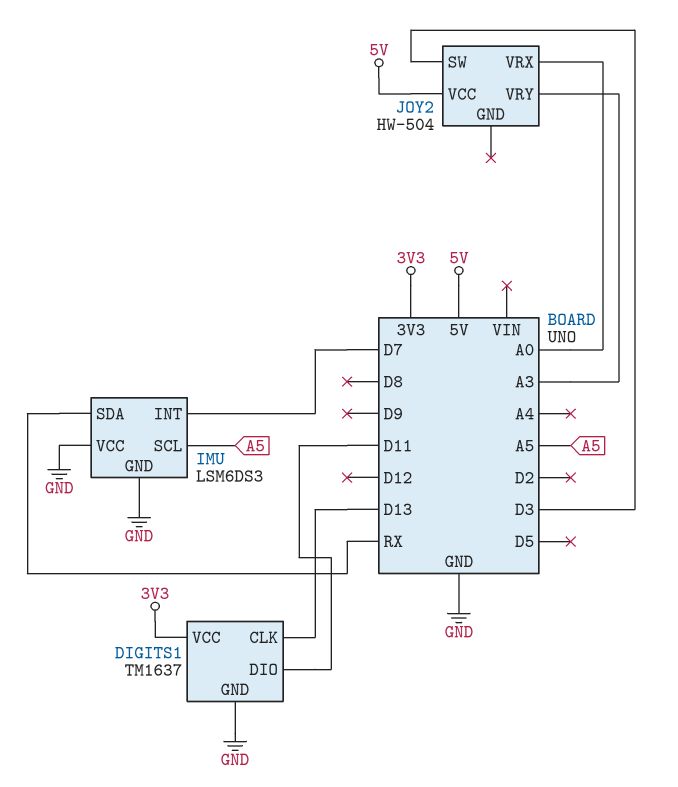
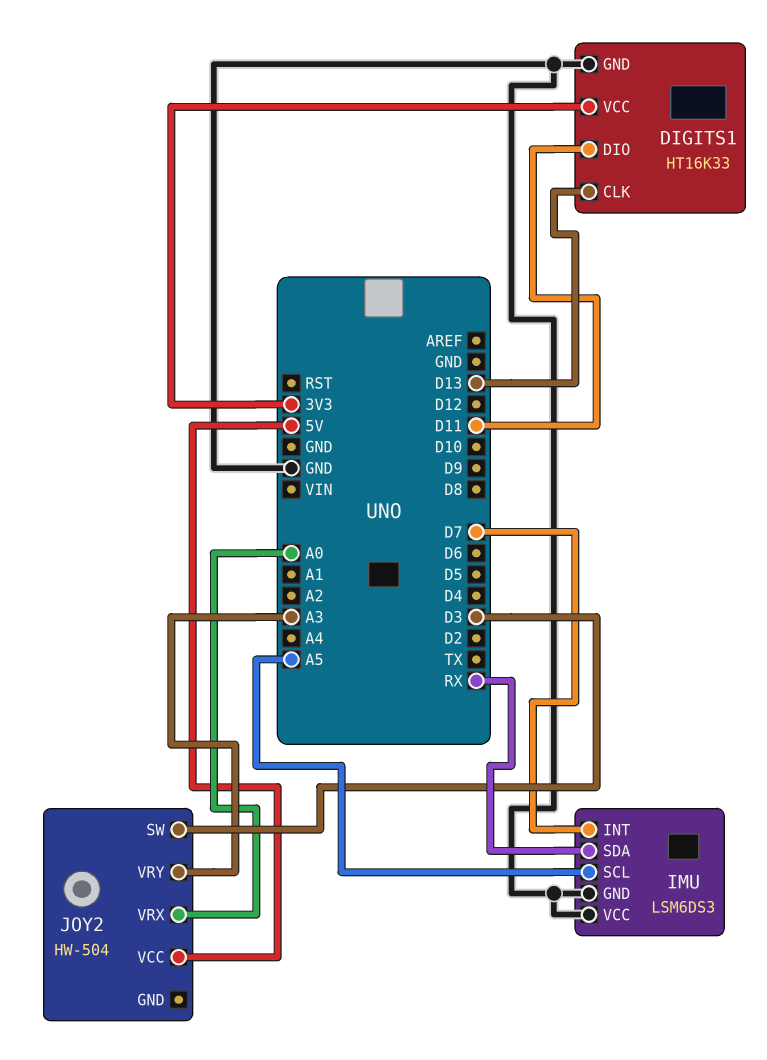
DIGITS1: TM1637 -> HT16K33

